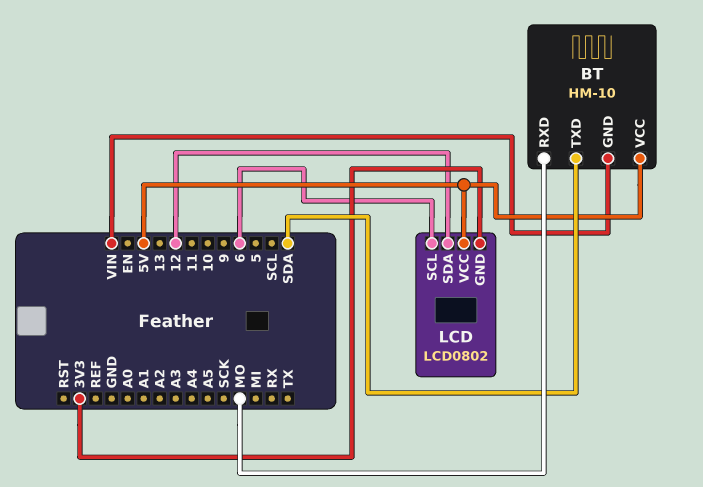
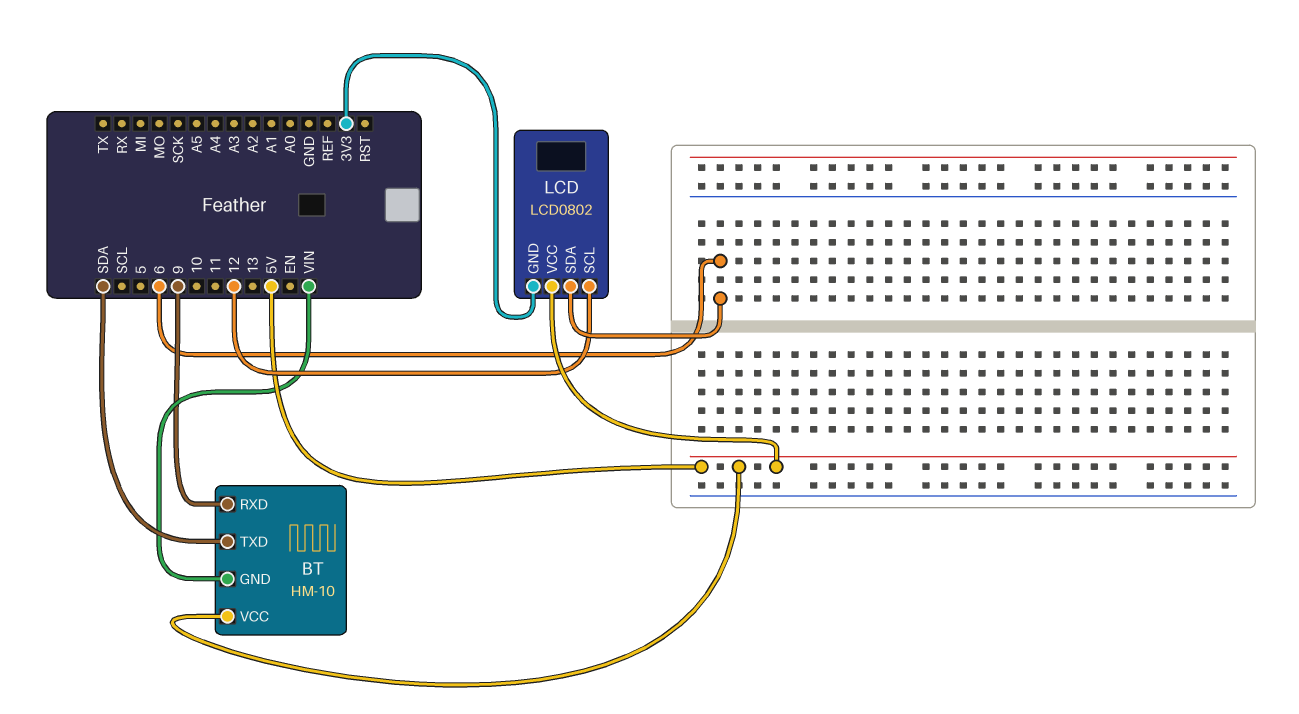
BT pin RXD: MO -> 9
LCD pin SCL: 6 -> 12
LCD pin SDA: 12 -> 6

